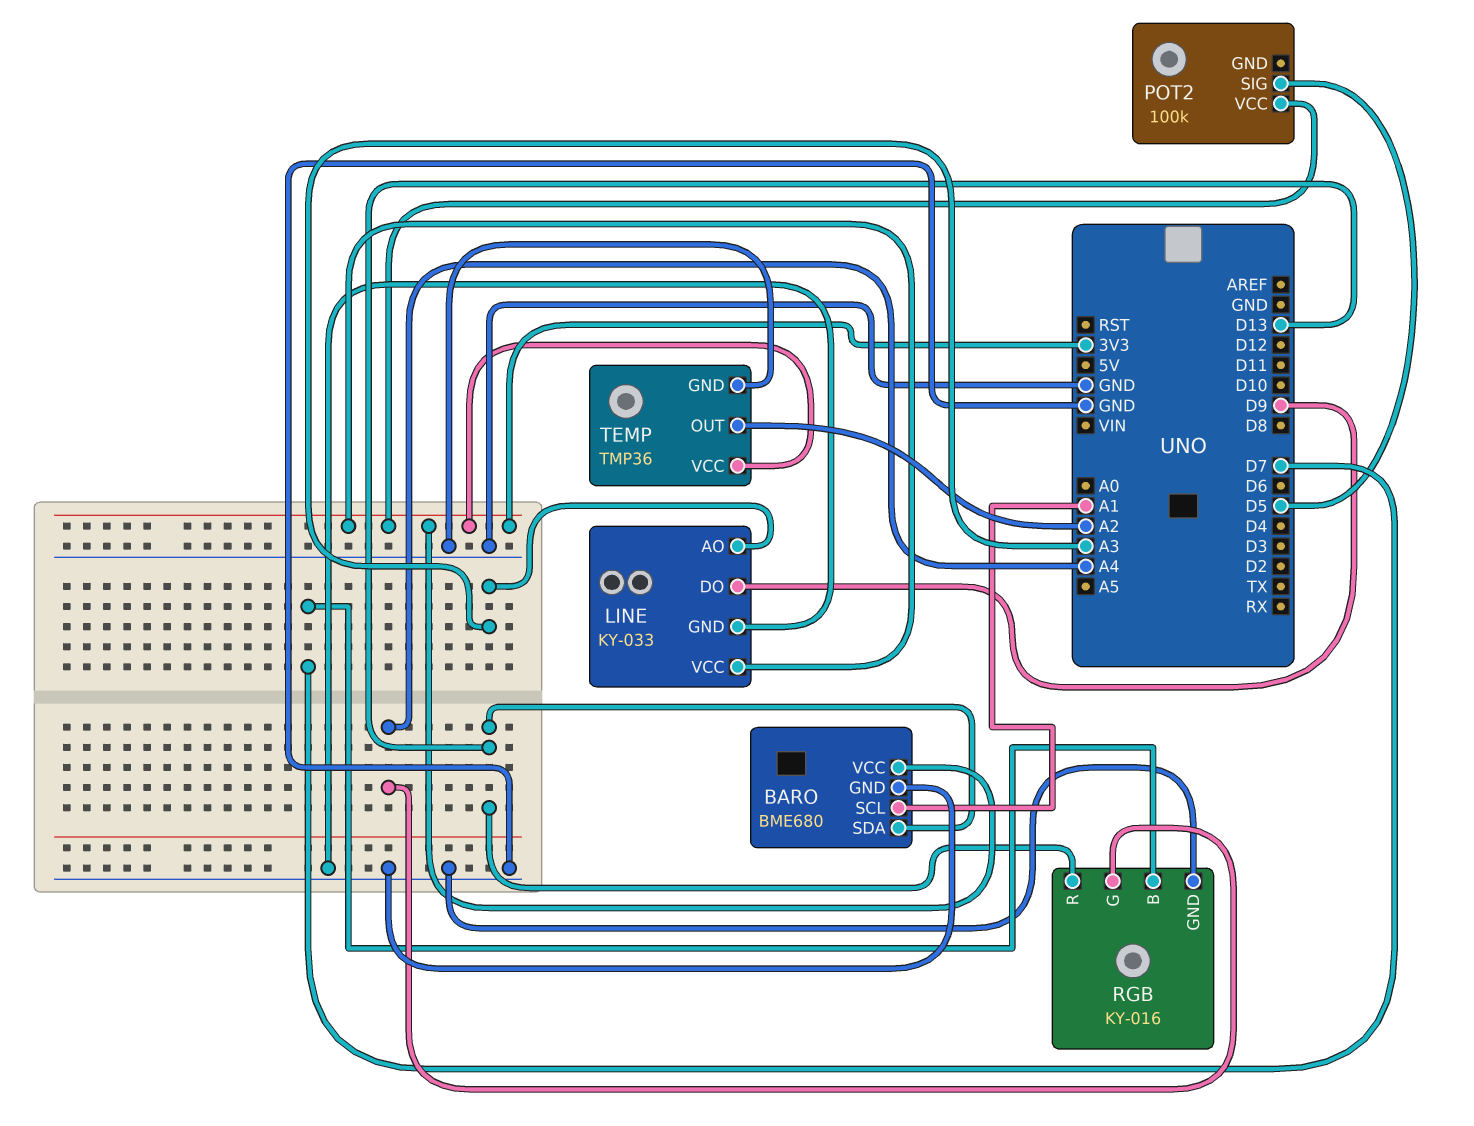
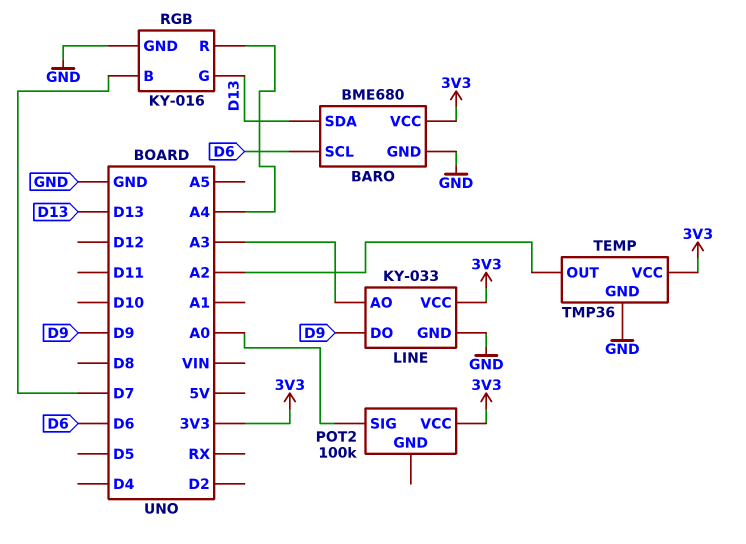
BARO pin SCL: A1 -> D6
POT2 pin SIG: D5 -> A0
RGB pin G: A4 -> D13
RGB pin R: D13 -> A4

